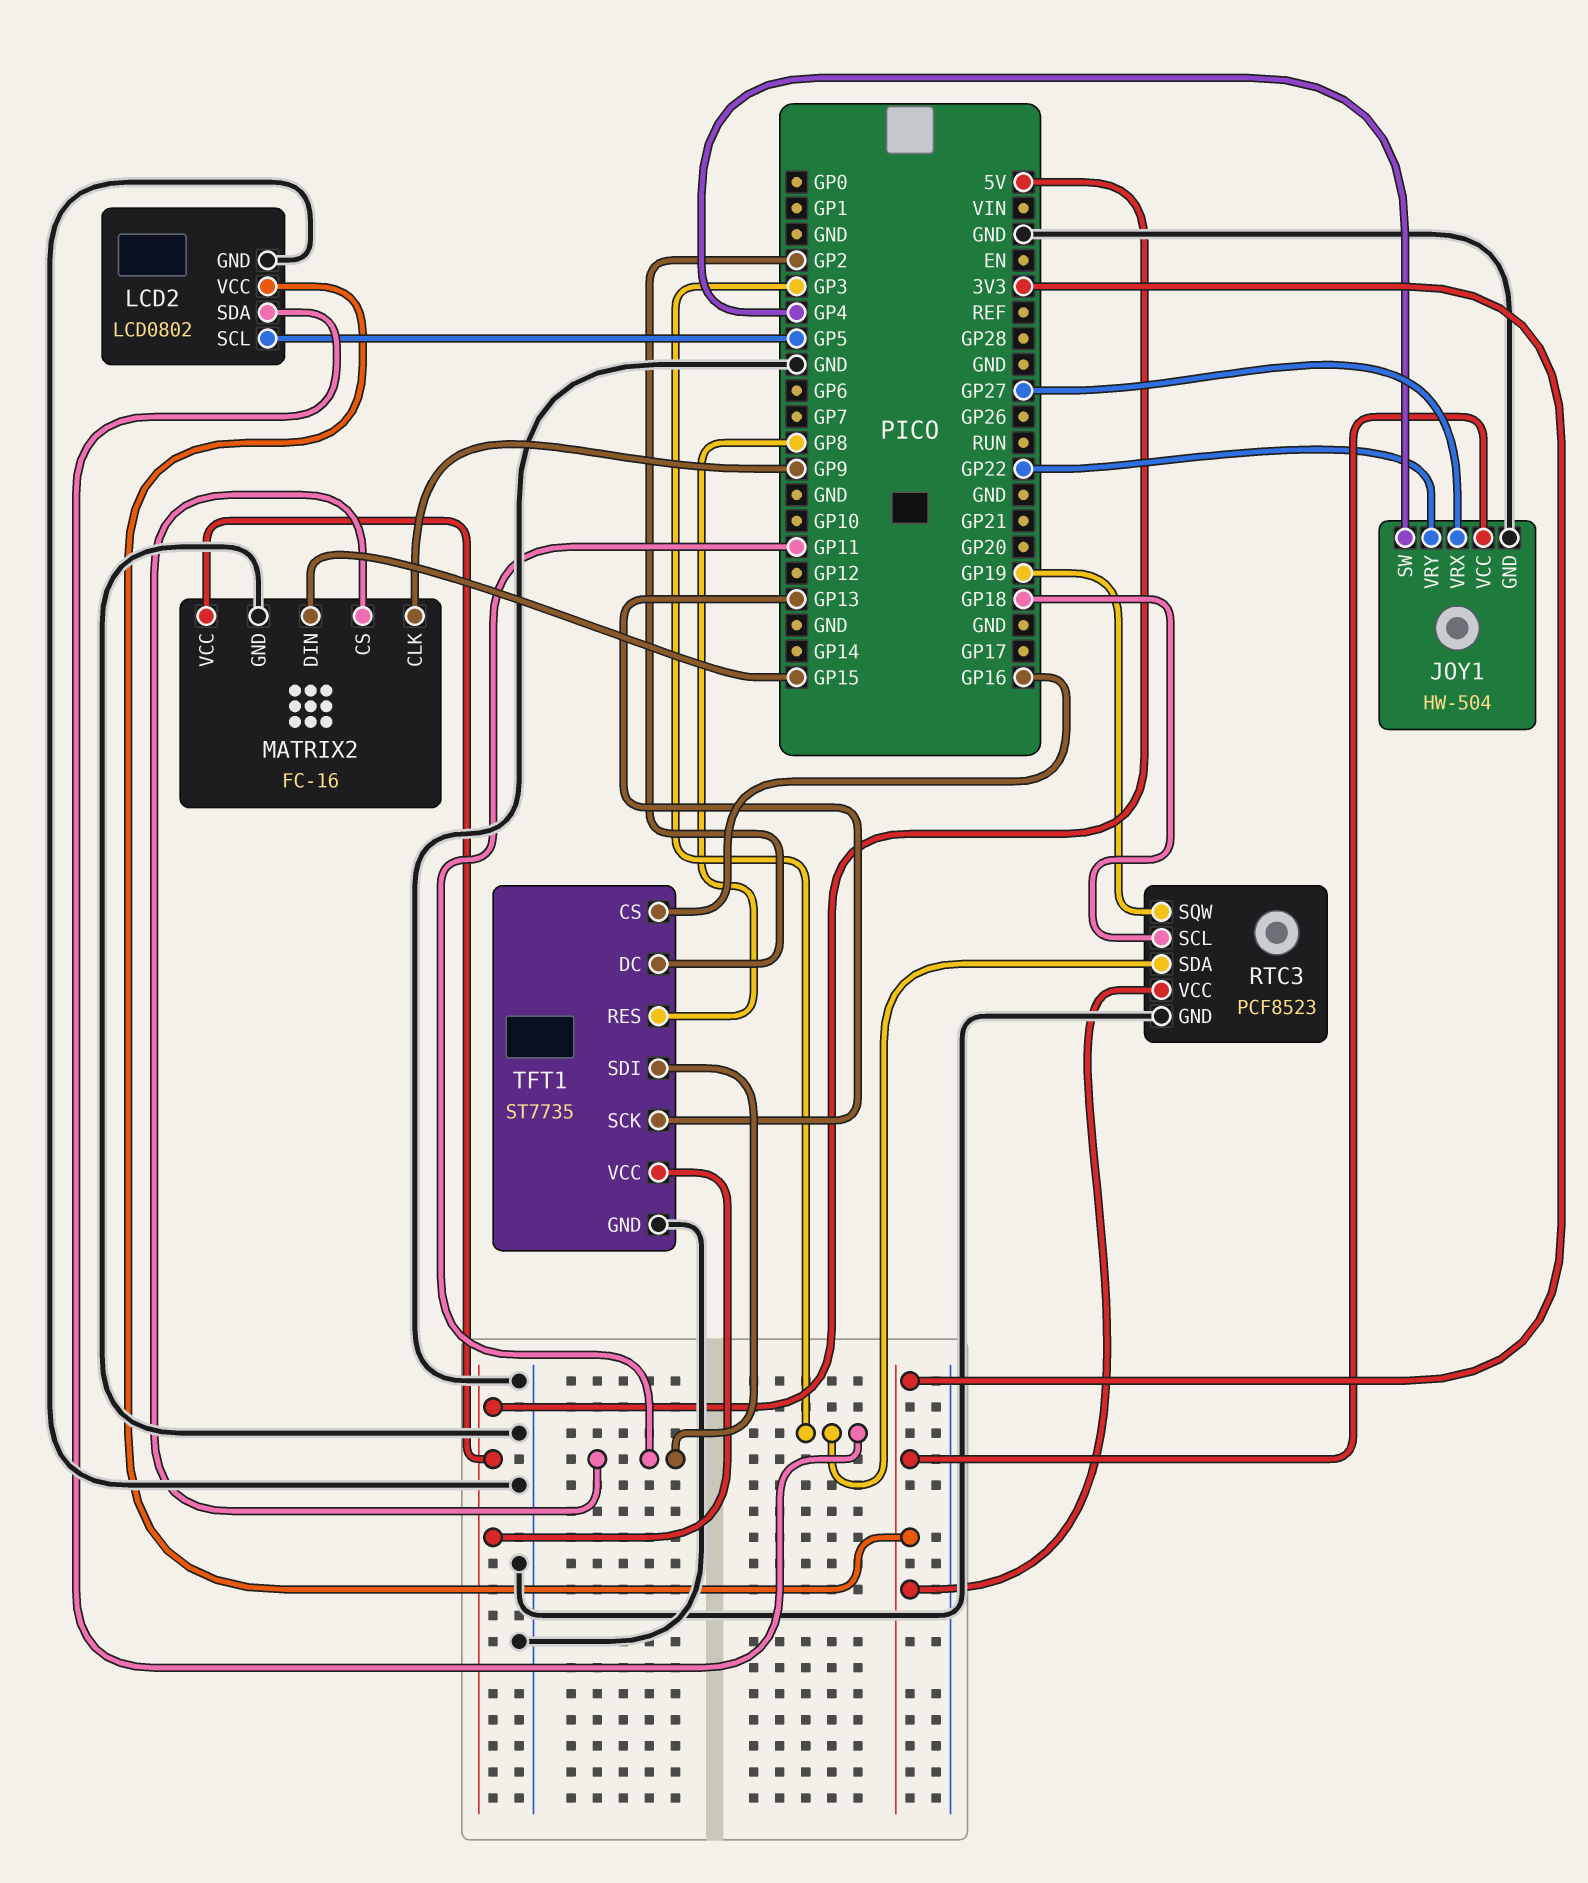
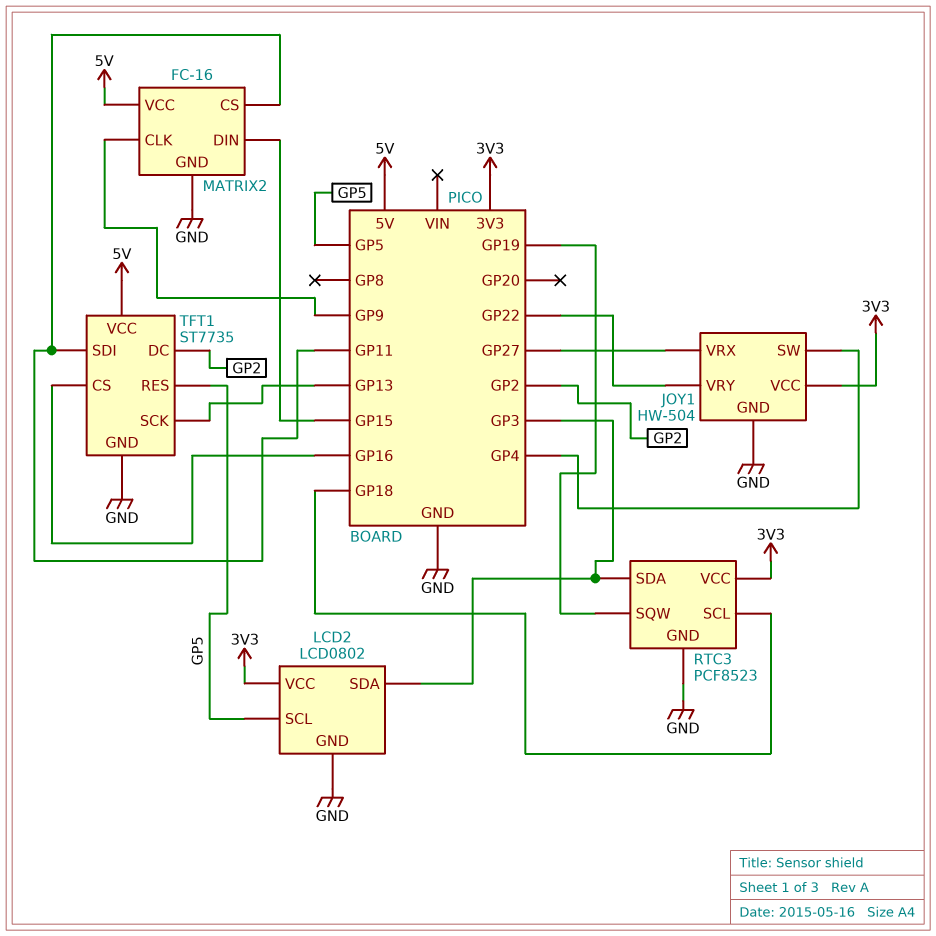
TFT1 pin RES: GP8 -> GP5

